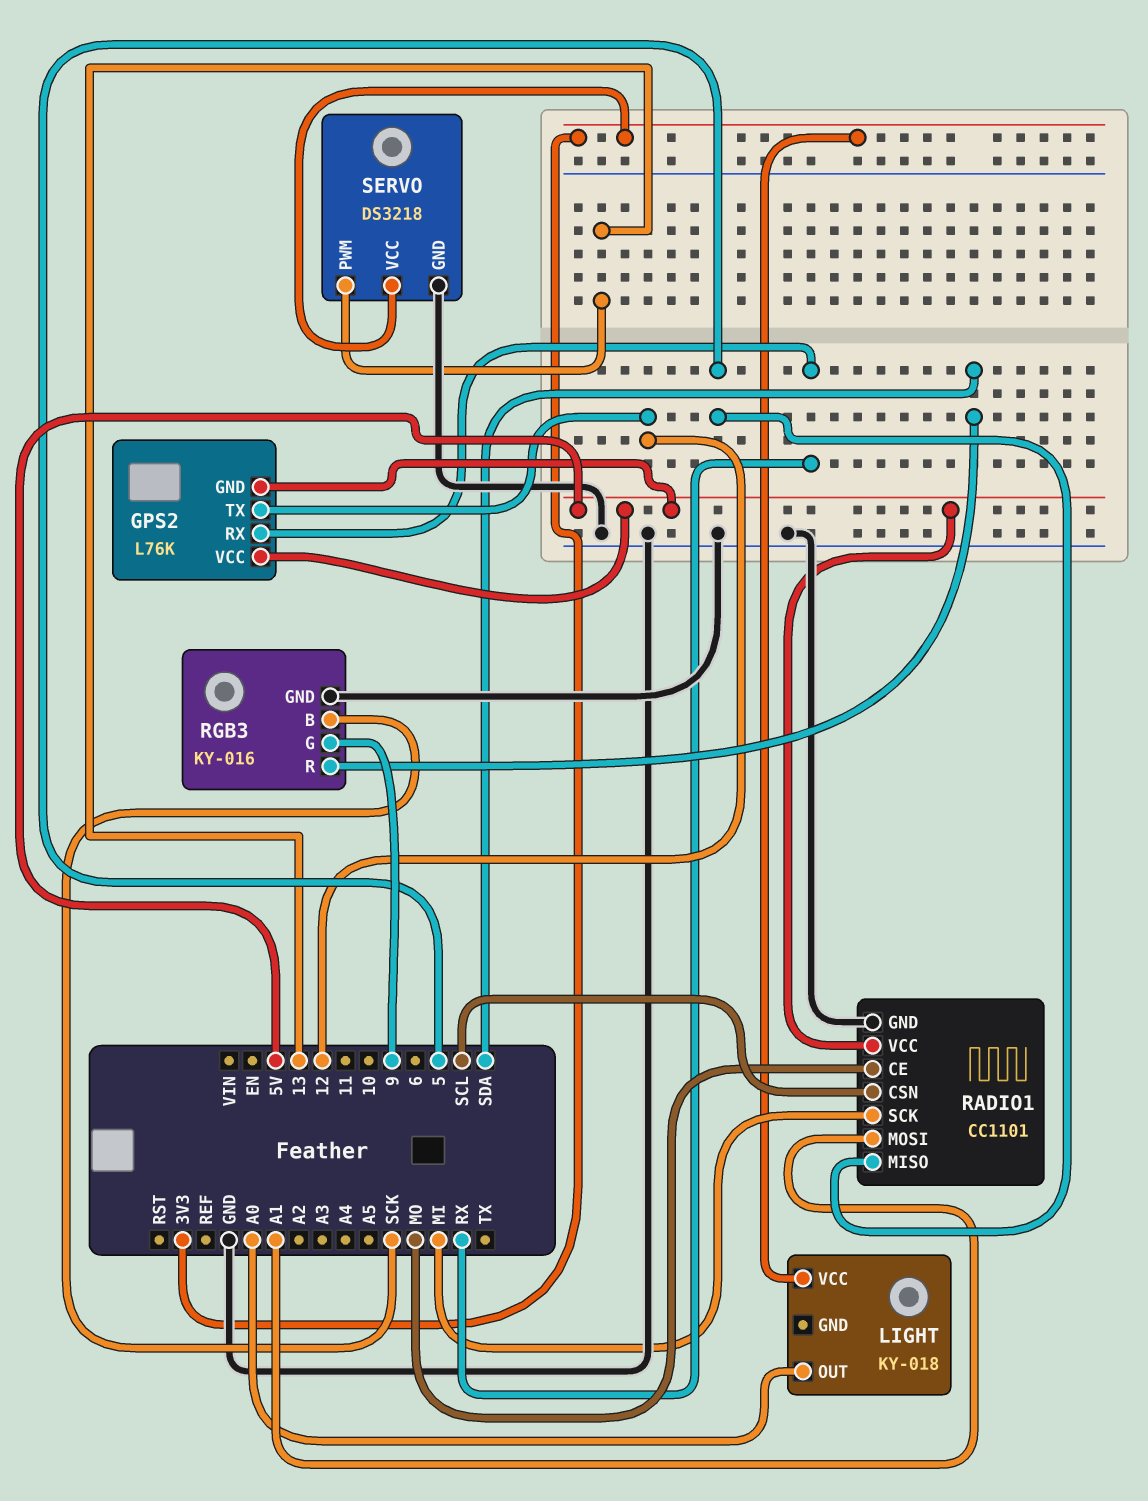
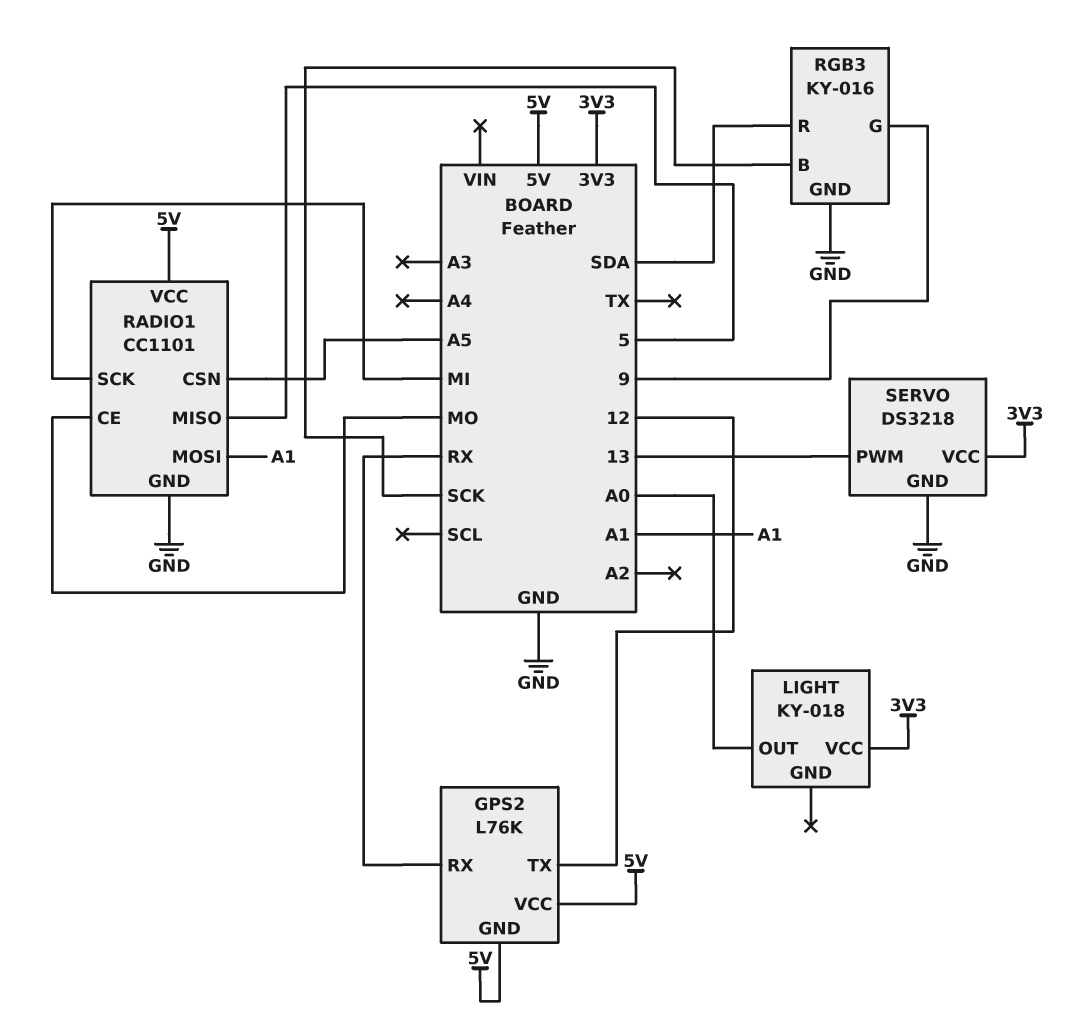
RADIO1 pin CSN: SCL -> A5

